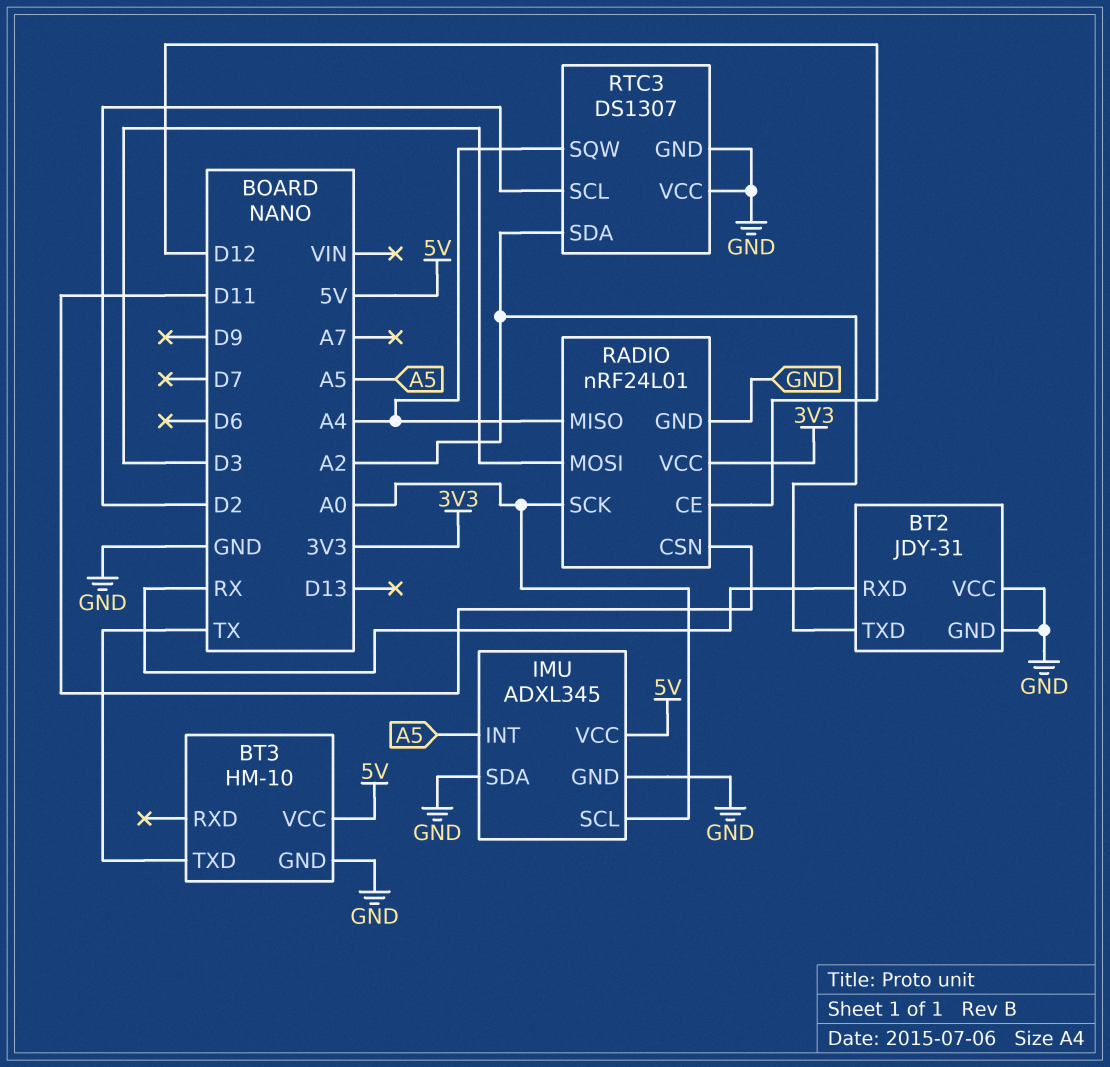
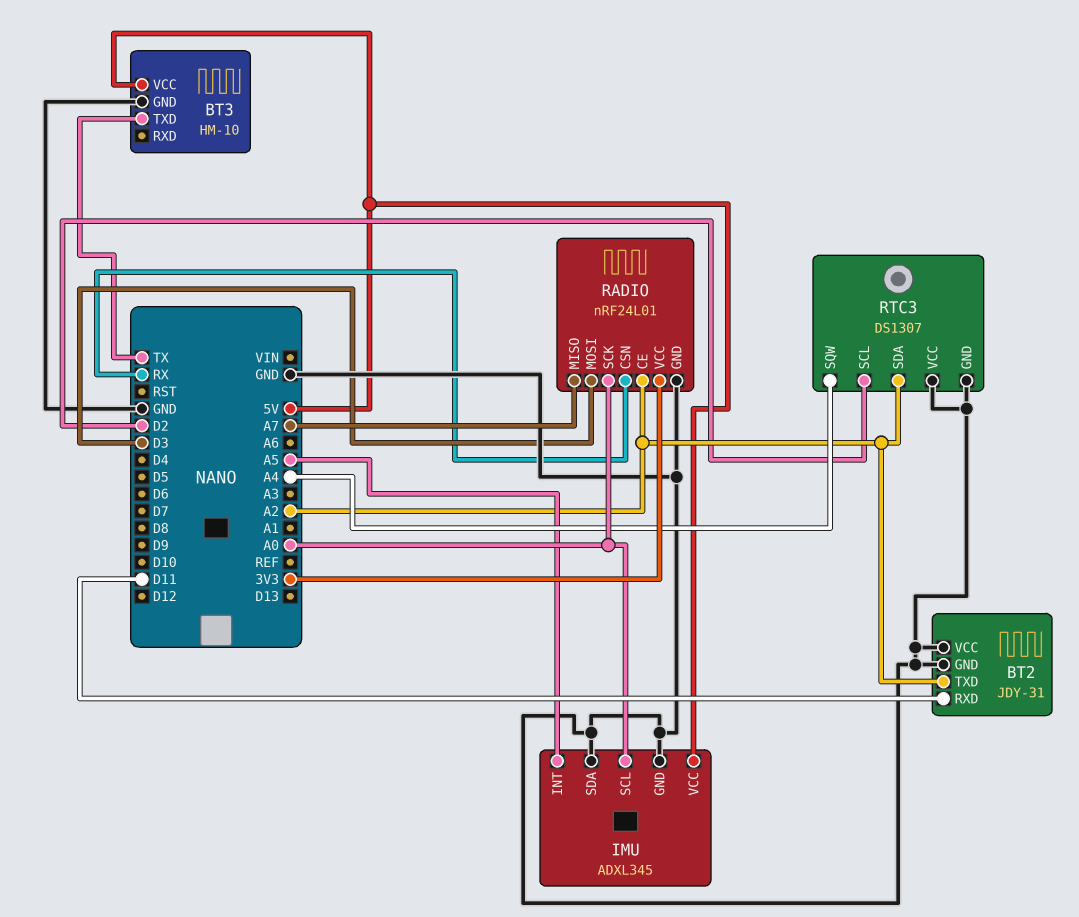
BT2 pin RXD: RX -> D11
RADIO pin CE: D12 -> A2
RADIO pin CSN: D11 -> RX
RADIO pin MISO: A4 -> A7

